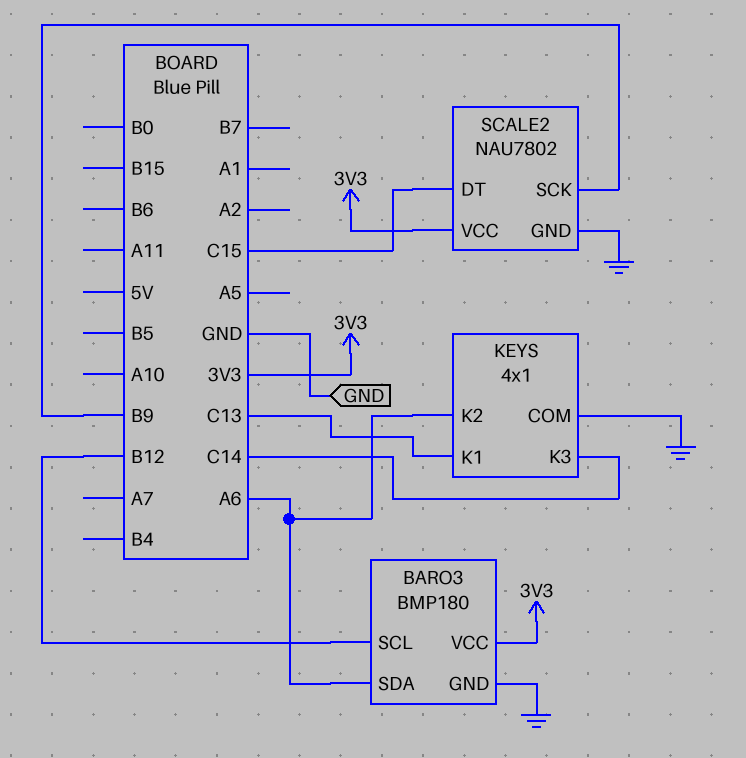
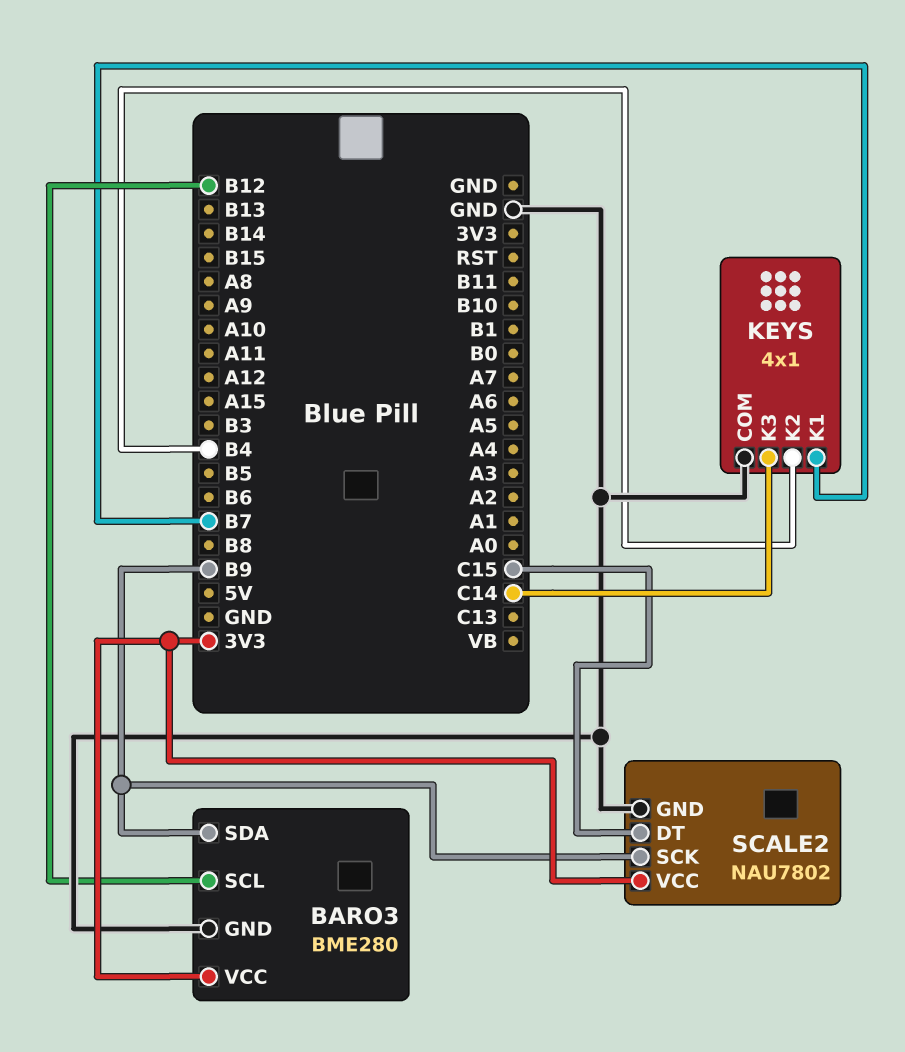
BARO3: BMP180 -> BME280
BARO3 pin SDA: A6 -> B9
KEYS pin K1: C13 -> B7
KEYS pin K2: A6 -> B4

